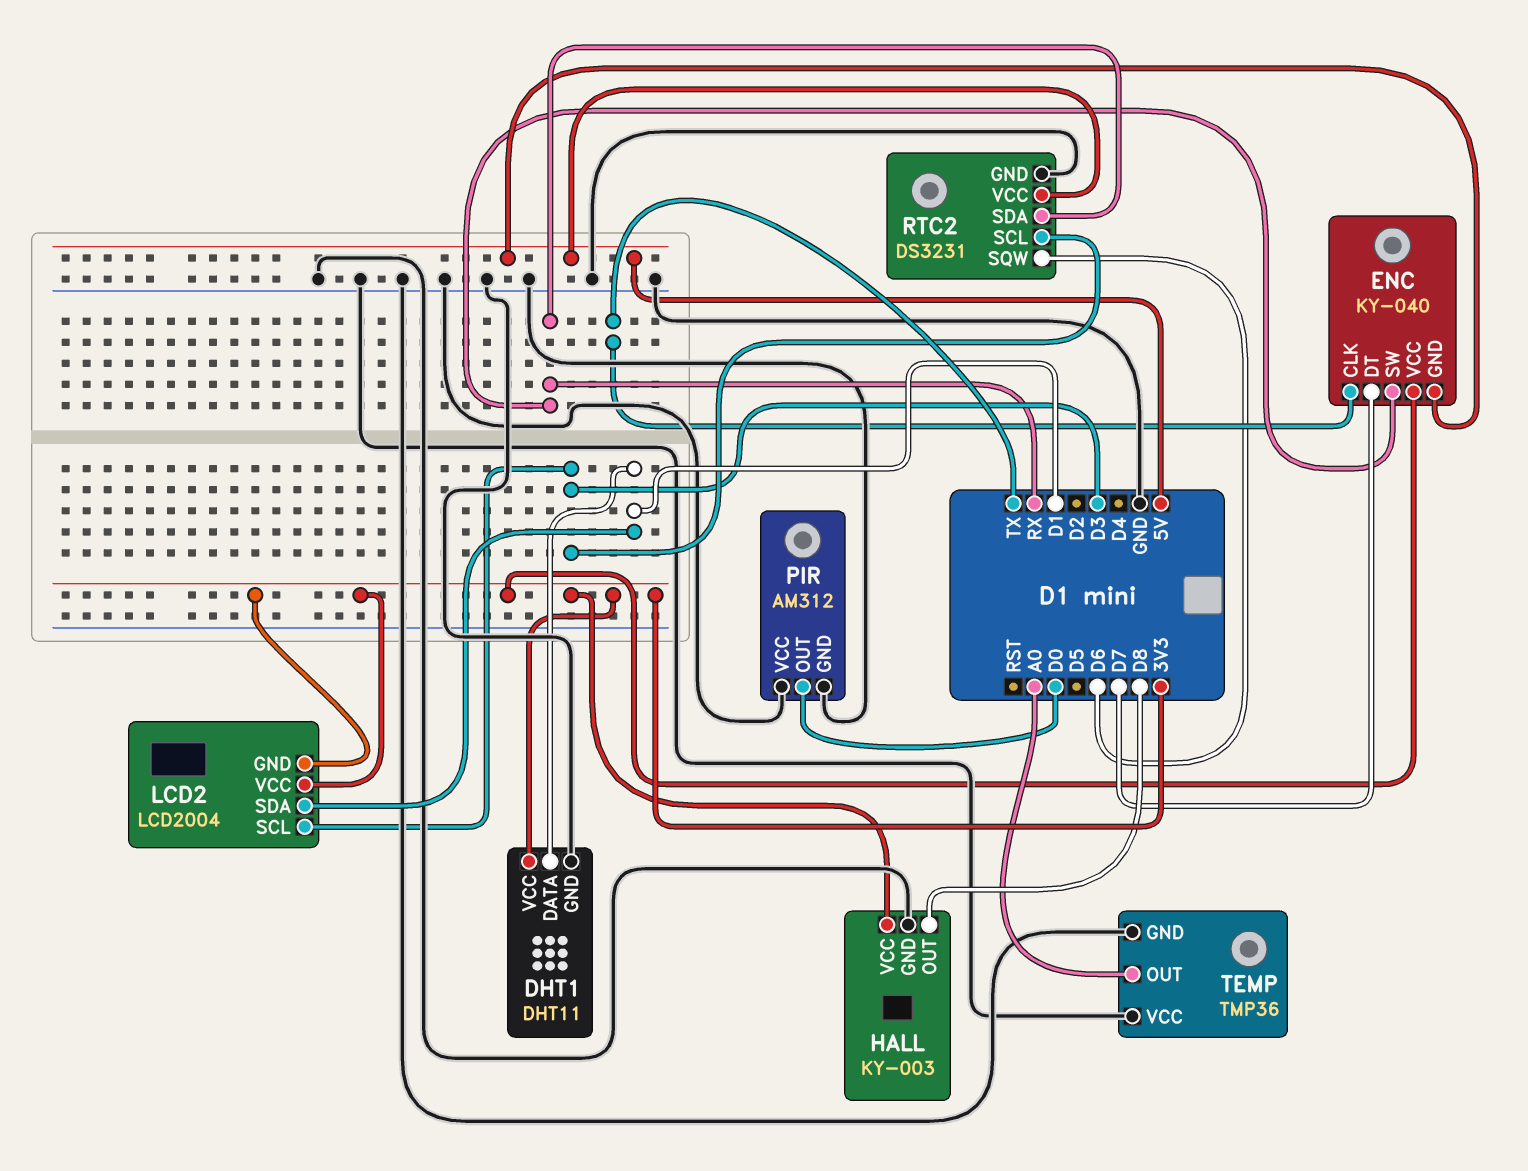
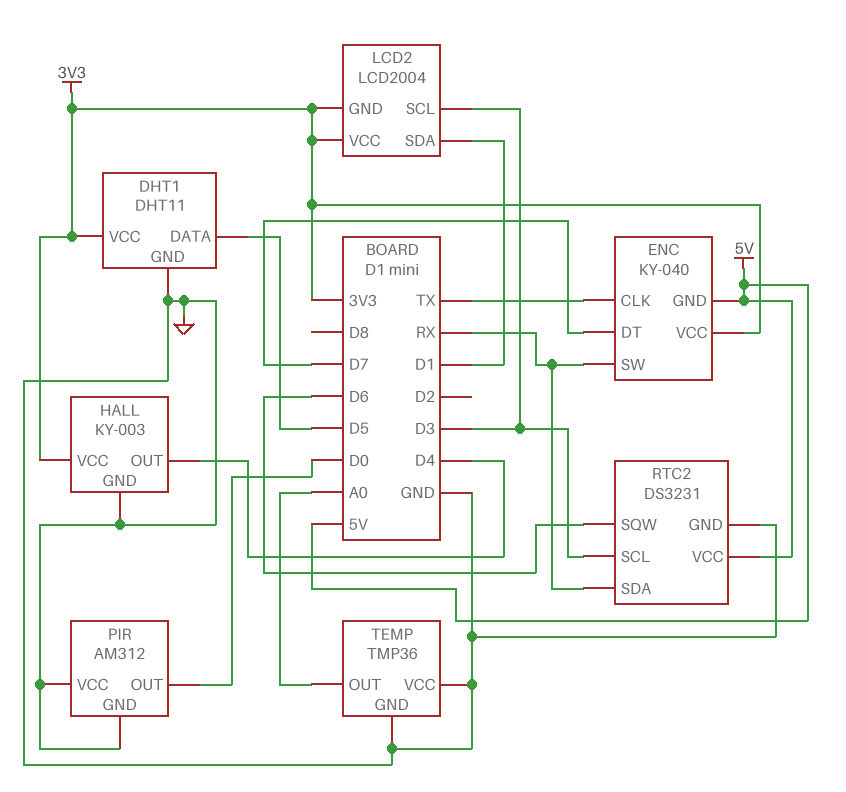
DHT1 pin DATA: D1 -> D5
HALL pin OUT: D8 -> D4

